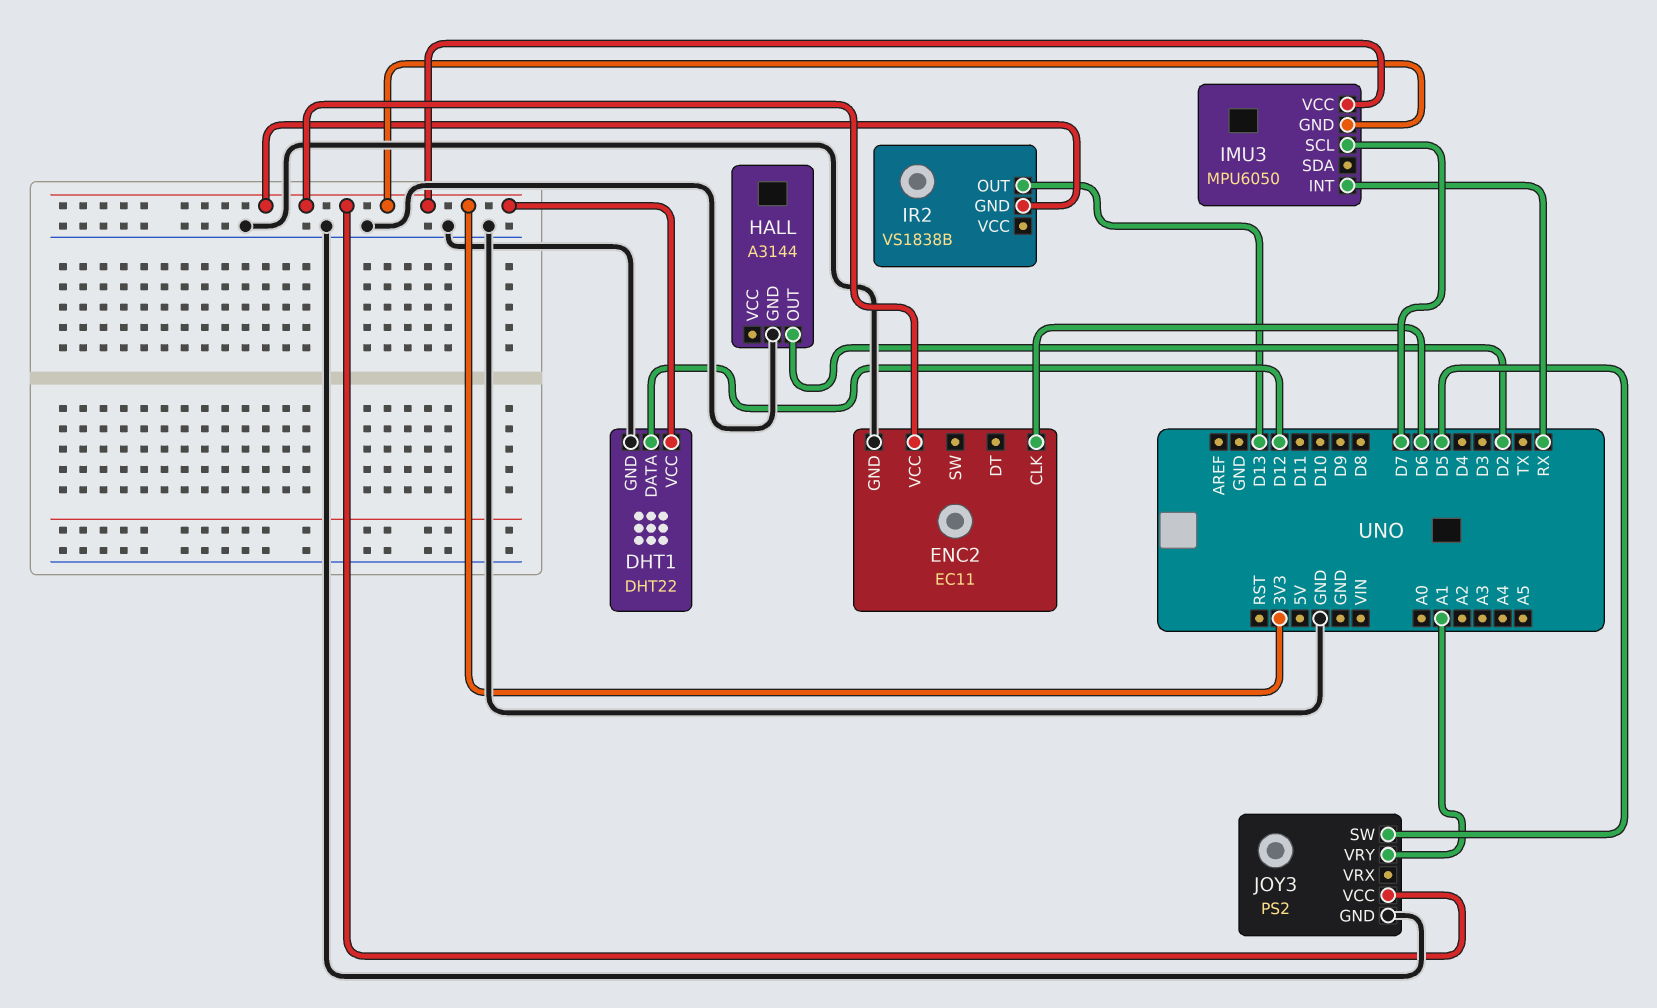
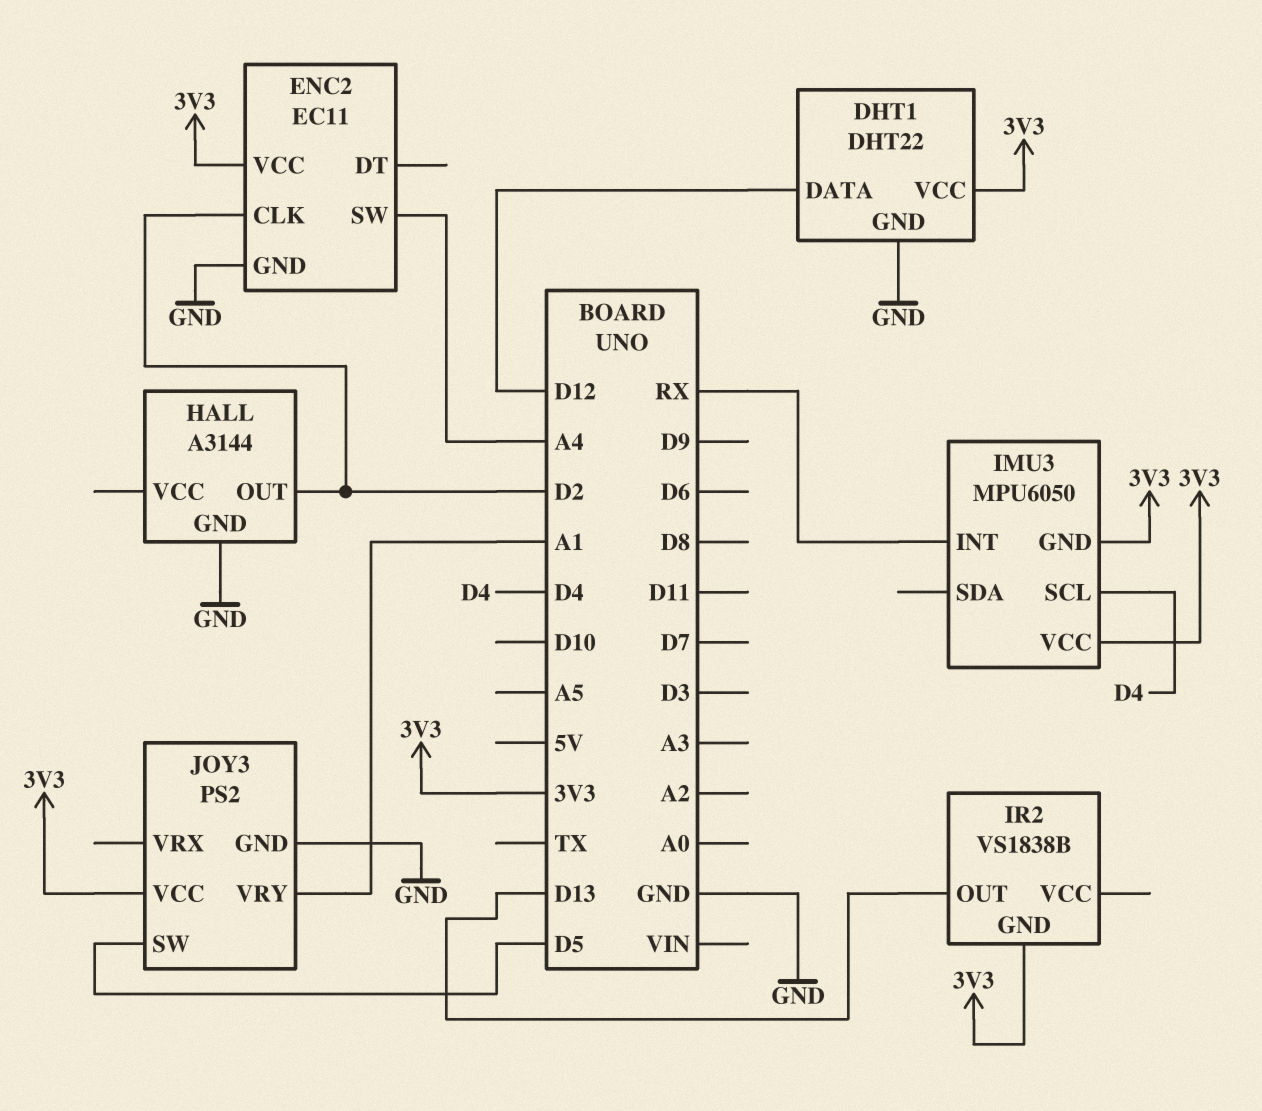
ENC2 pin CLK: D6 -> D2
ENC2 pin SW: none -> A4
IMU3 pin SCL: D7 -> D4

